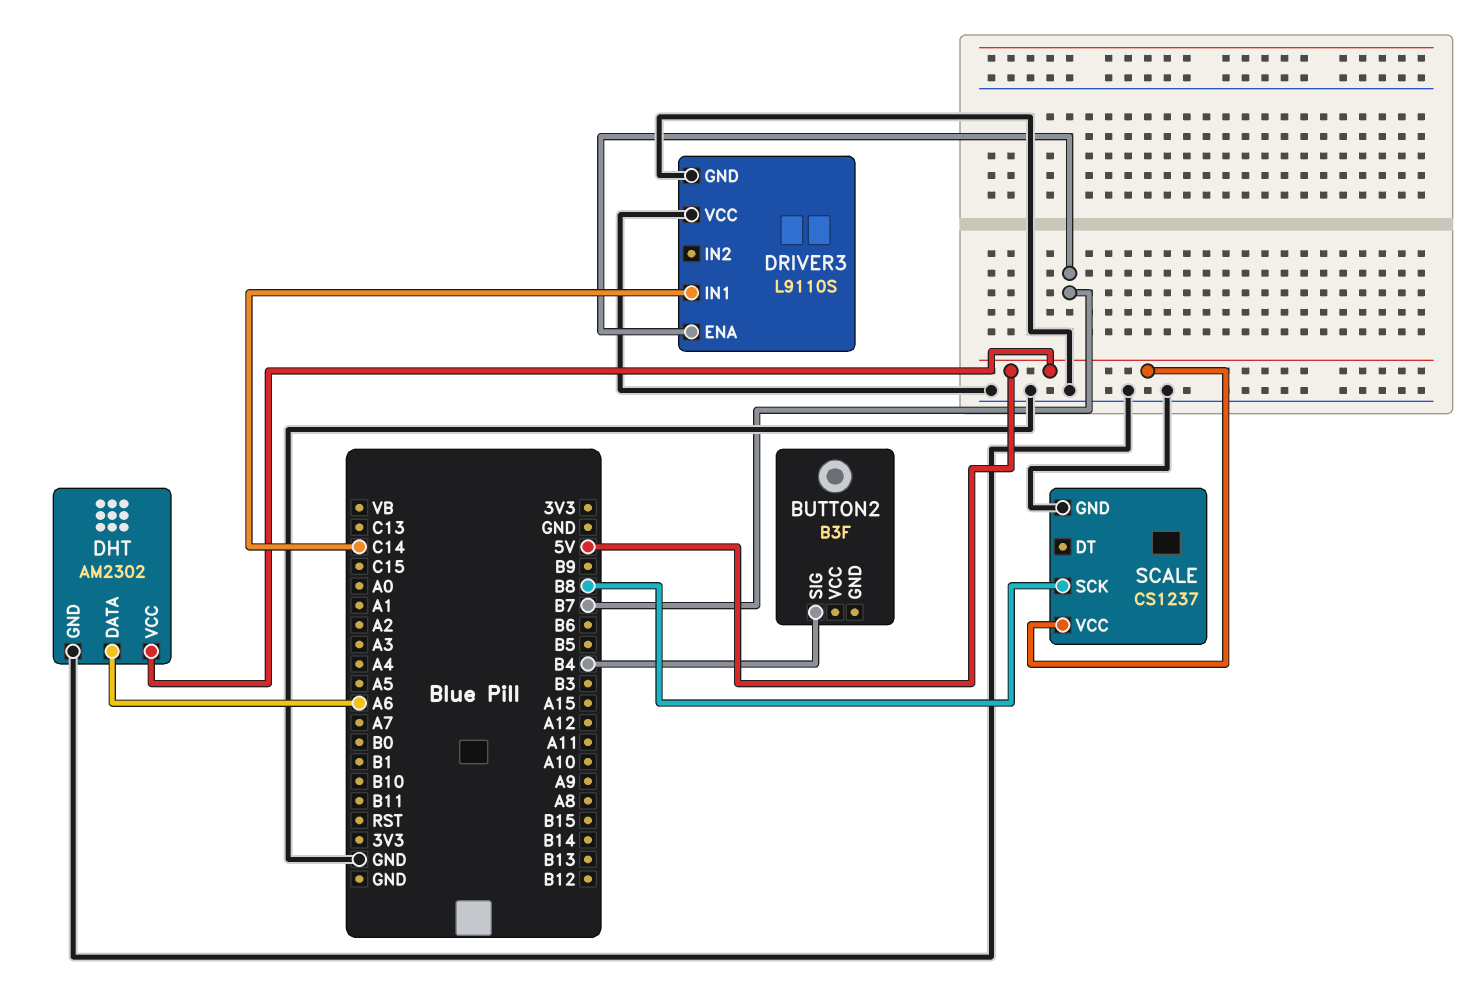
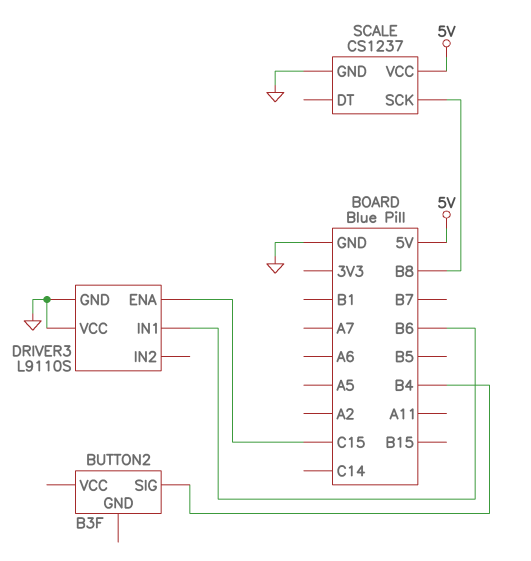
DHT: AM2302 -> none
DHT pin DATA: A6 -> none
DHT pin GND: GND -> none
DHT pin VCC: 5V -> none
DRIVER3 pin ENA: B7 -> C15
DRIVER3 pin IN1: C14 -> B6

